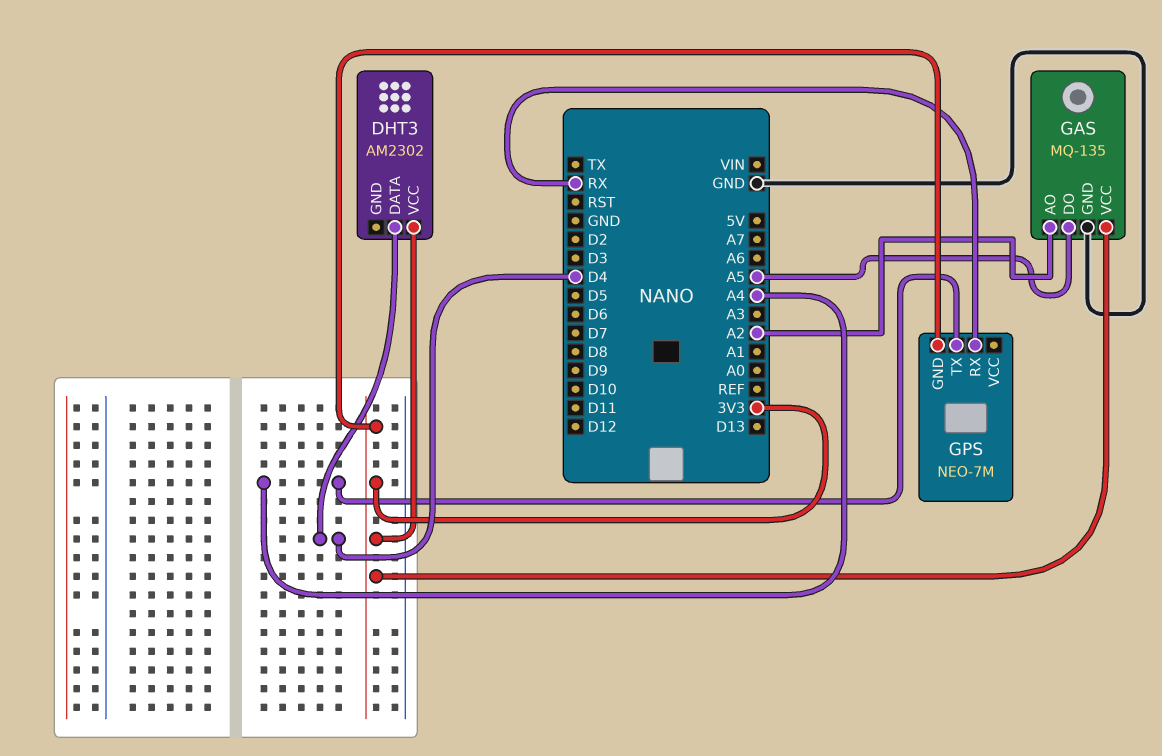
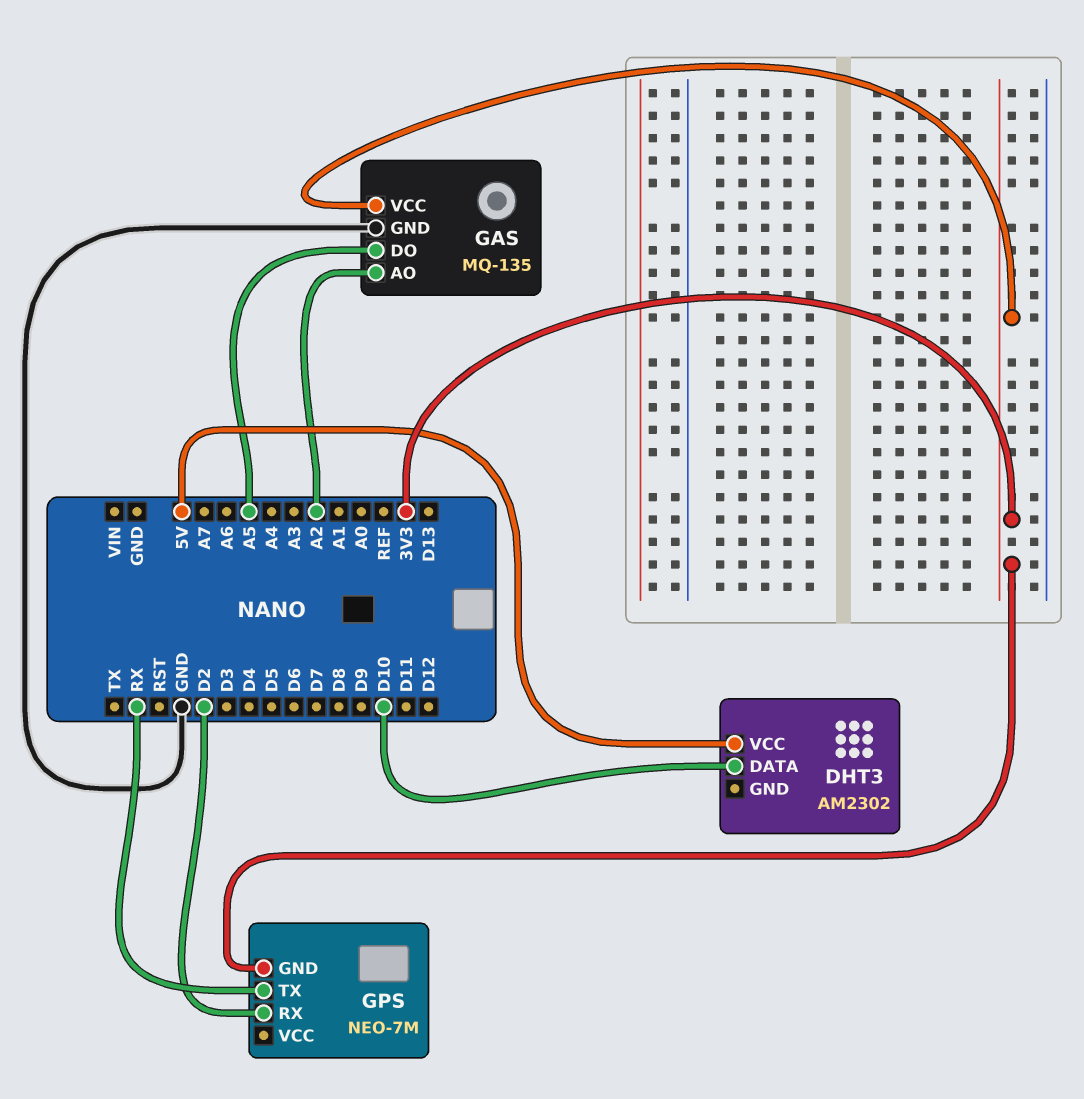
DHT3 pin DATA: D4 -> D10
DHT3 pin VCC: 3V3 -> 5V
GPS pin RX: RX -> D2
GPS pin TX: A4 -> RX

